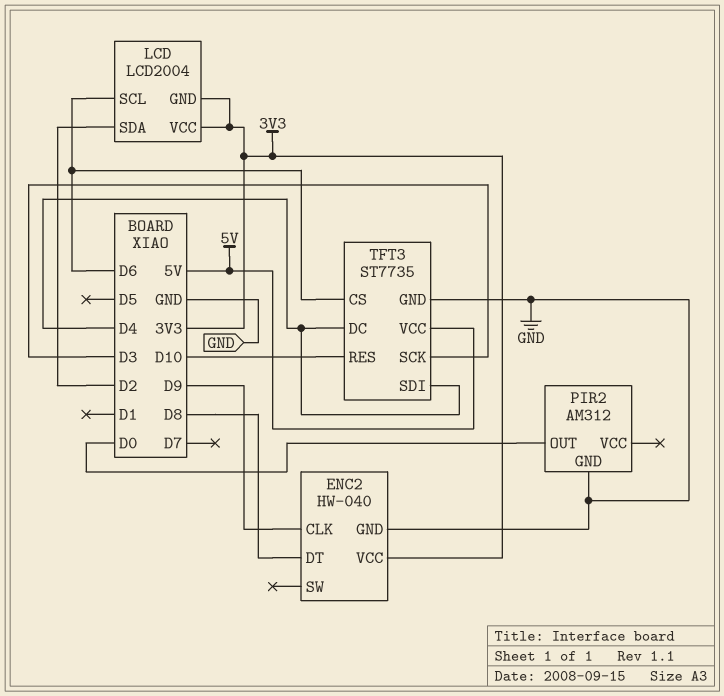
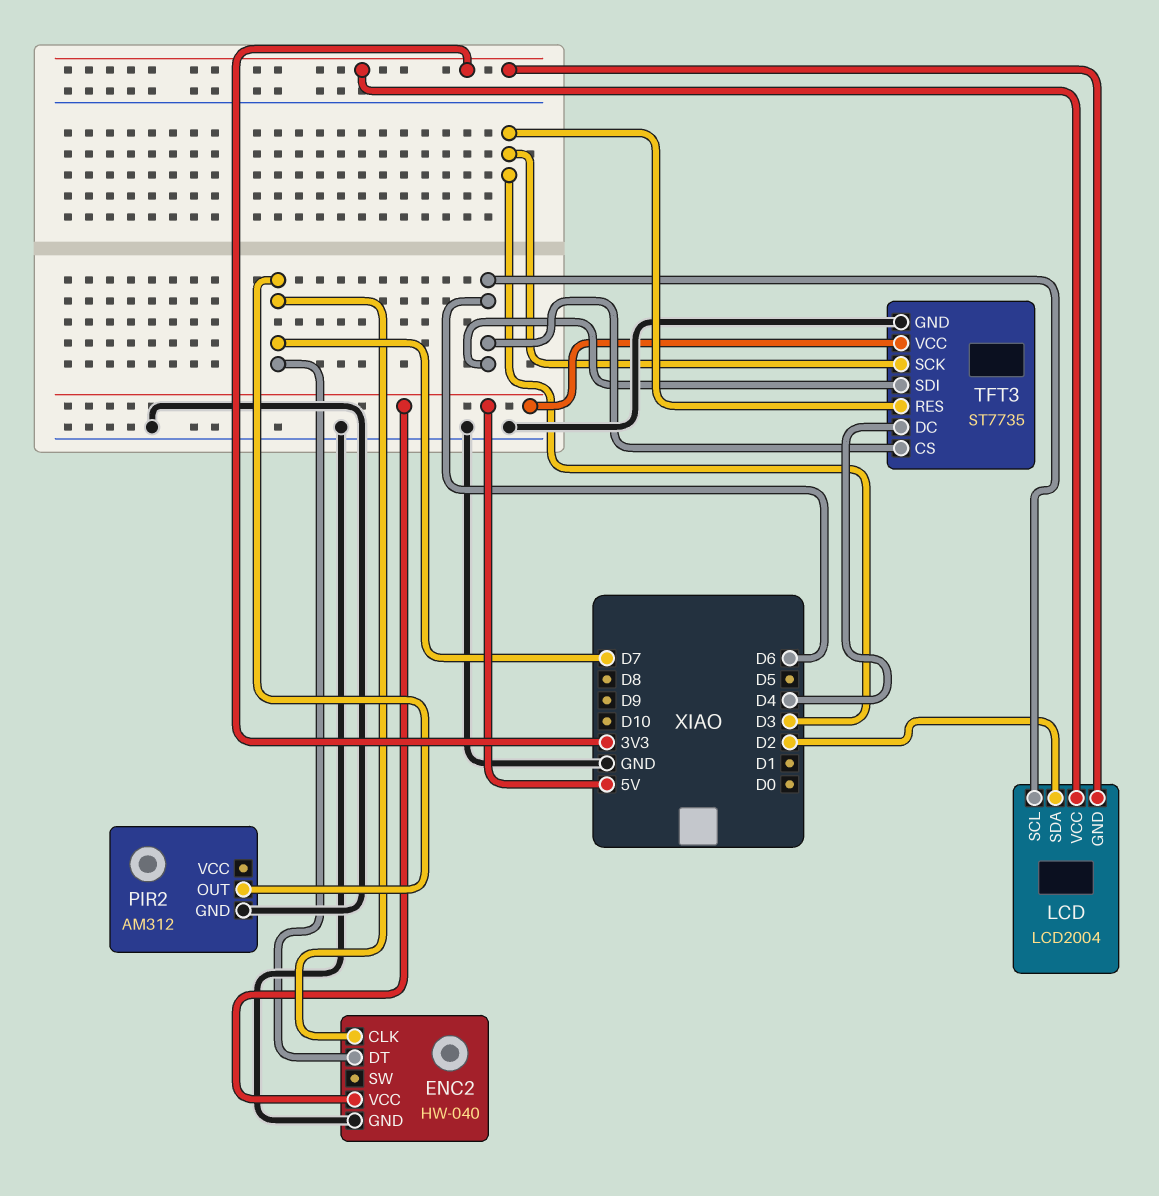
ENC2 pin CLK: D9 -> D7
ENC2 pin DT: D8 -> D7
ENC2 pin VCC: 3V3 -> 5V
PIR2 pin OUT: D0 -> D7
TFT3 pin RES: D10 -> D3
TFT3 pin SDI: D4 -> D6

